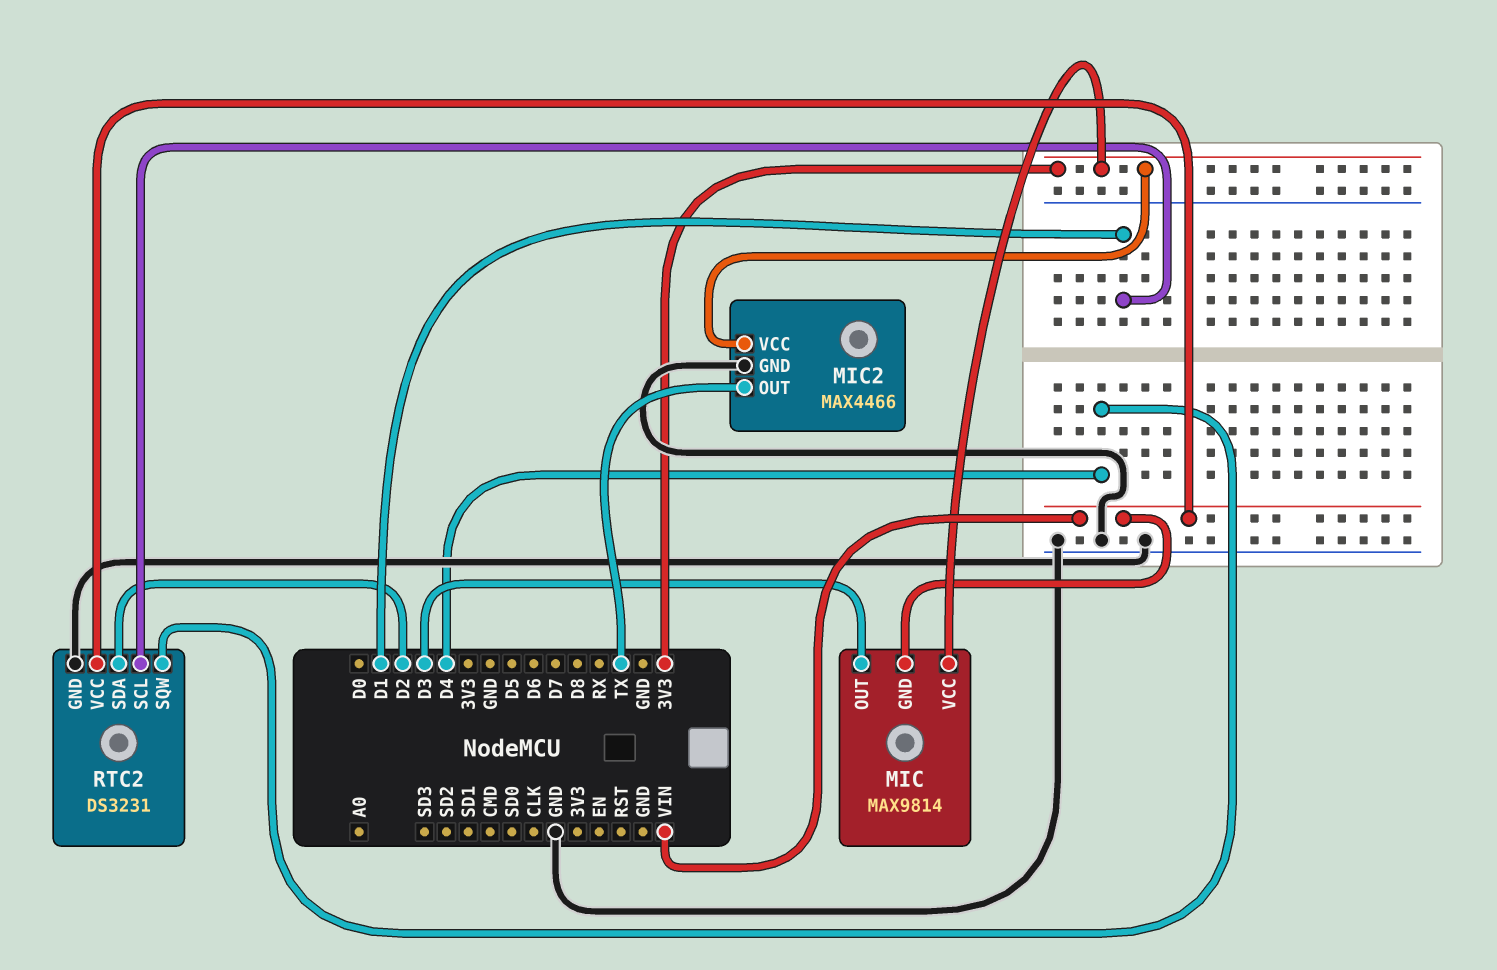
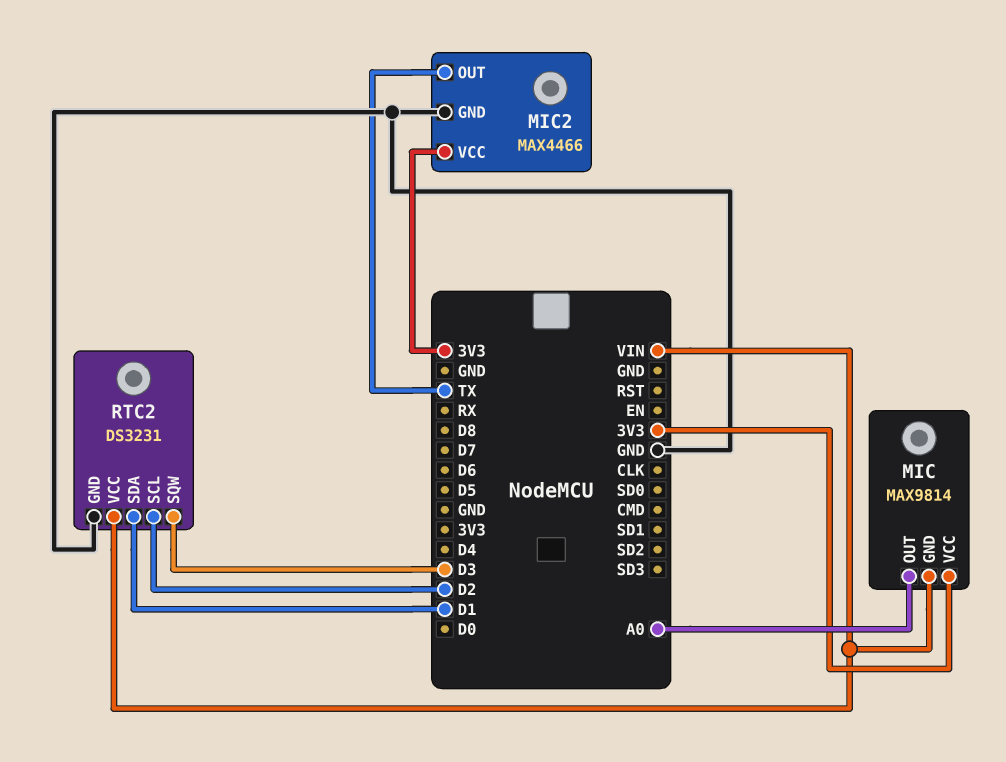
MIC pin OUT: D3 -> A0
RTC2 pin SCL: D1 -> D2
RTC2 pin SDA: D2 -> D1
RTC2 pin SQW: D4 -> D3

